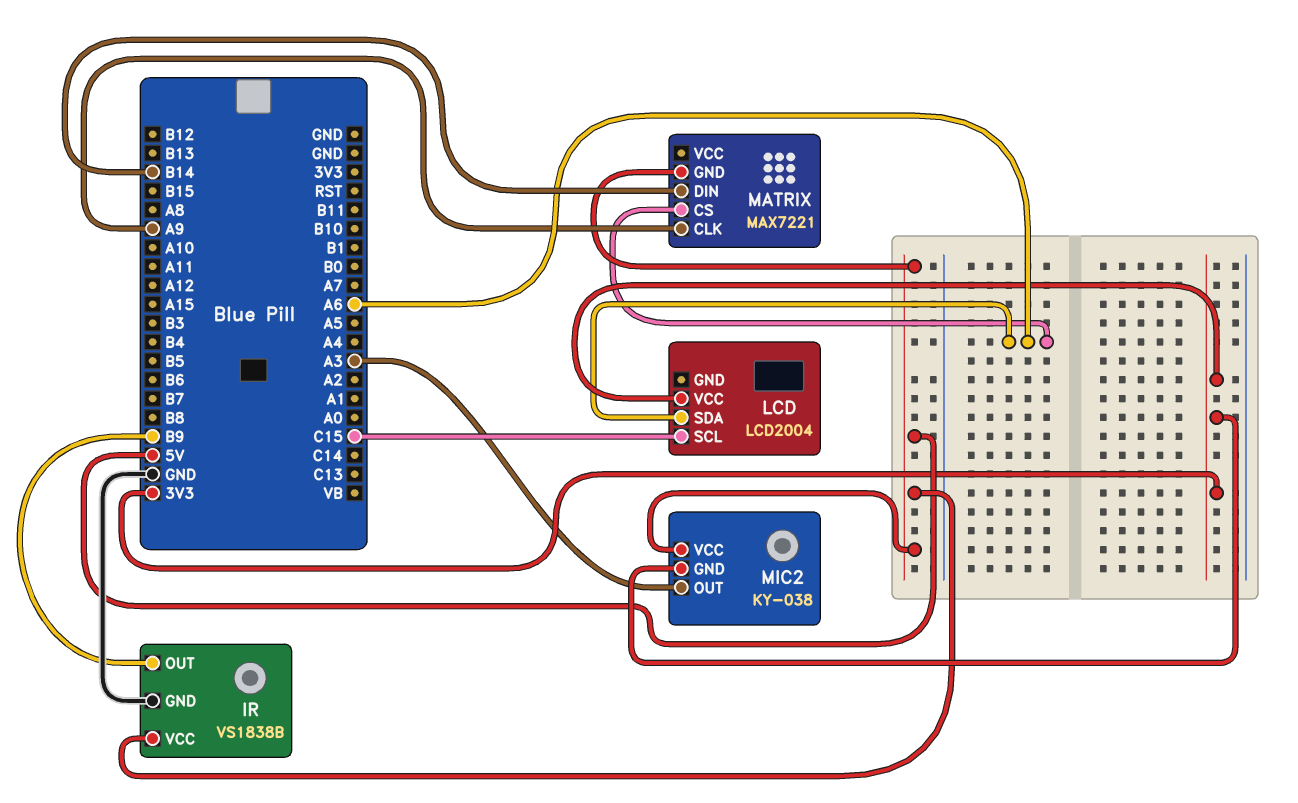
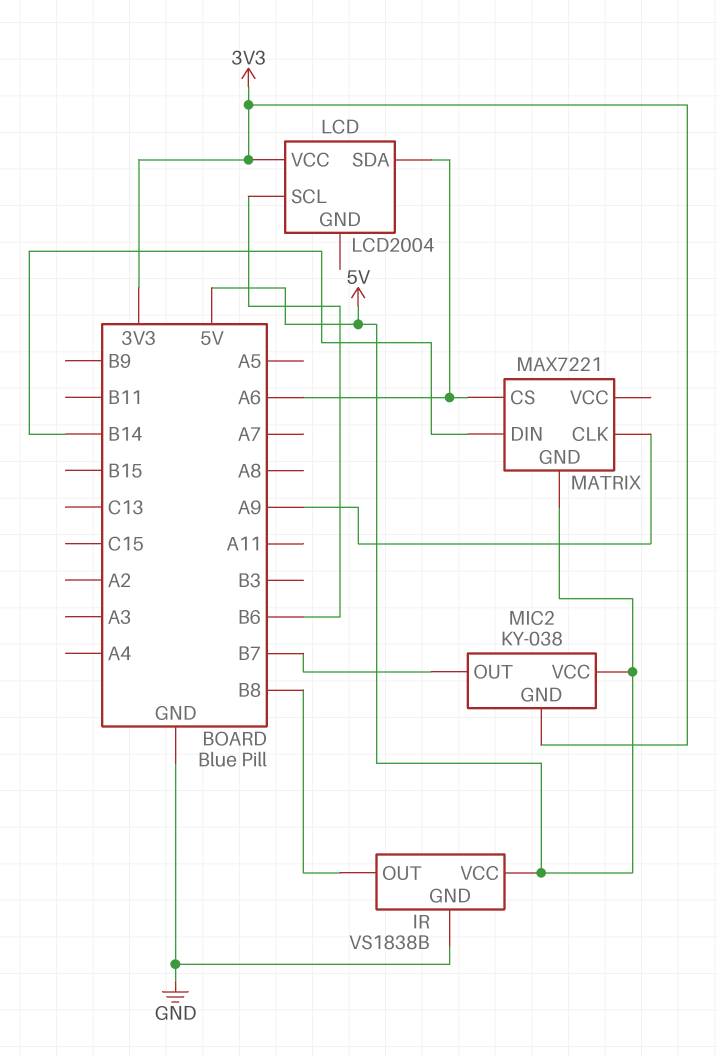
IR pin OUT: B9 -> B8
LCD pin SCL: C15 -> B6
MIC2 pin OUT: A3 -> B7

